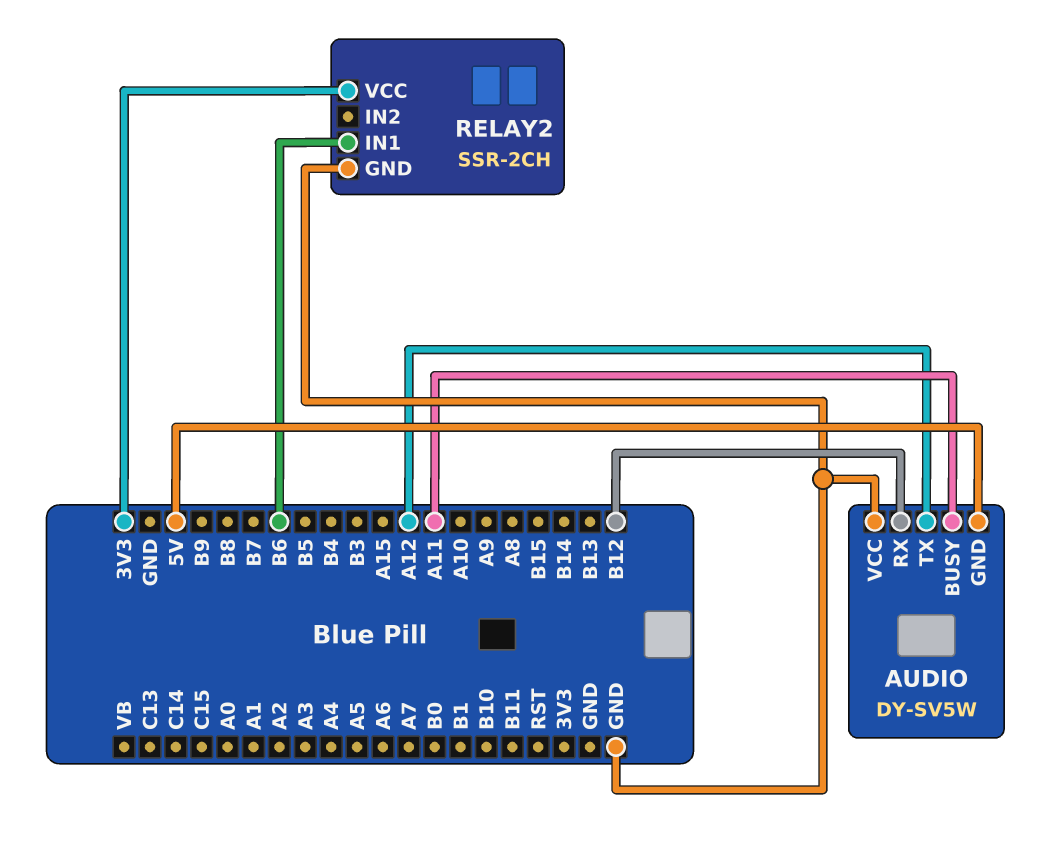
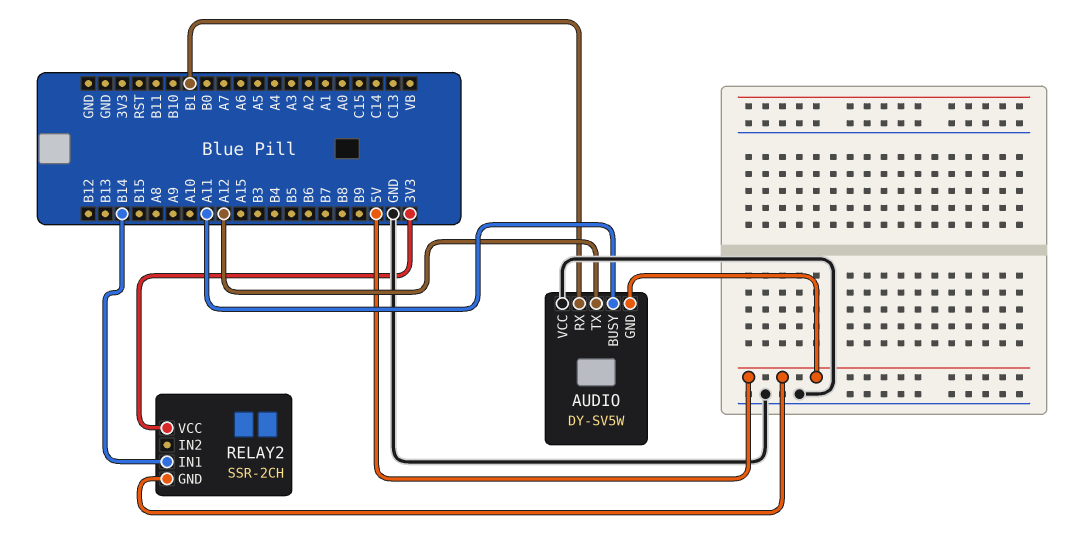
AUDIO pin RX: B12 -> B1
RELAY2 pin GND: GND -> 5V
RELAY2 pin IN1: B6 -> B14

